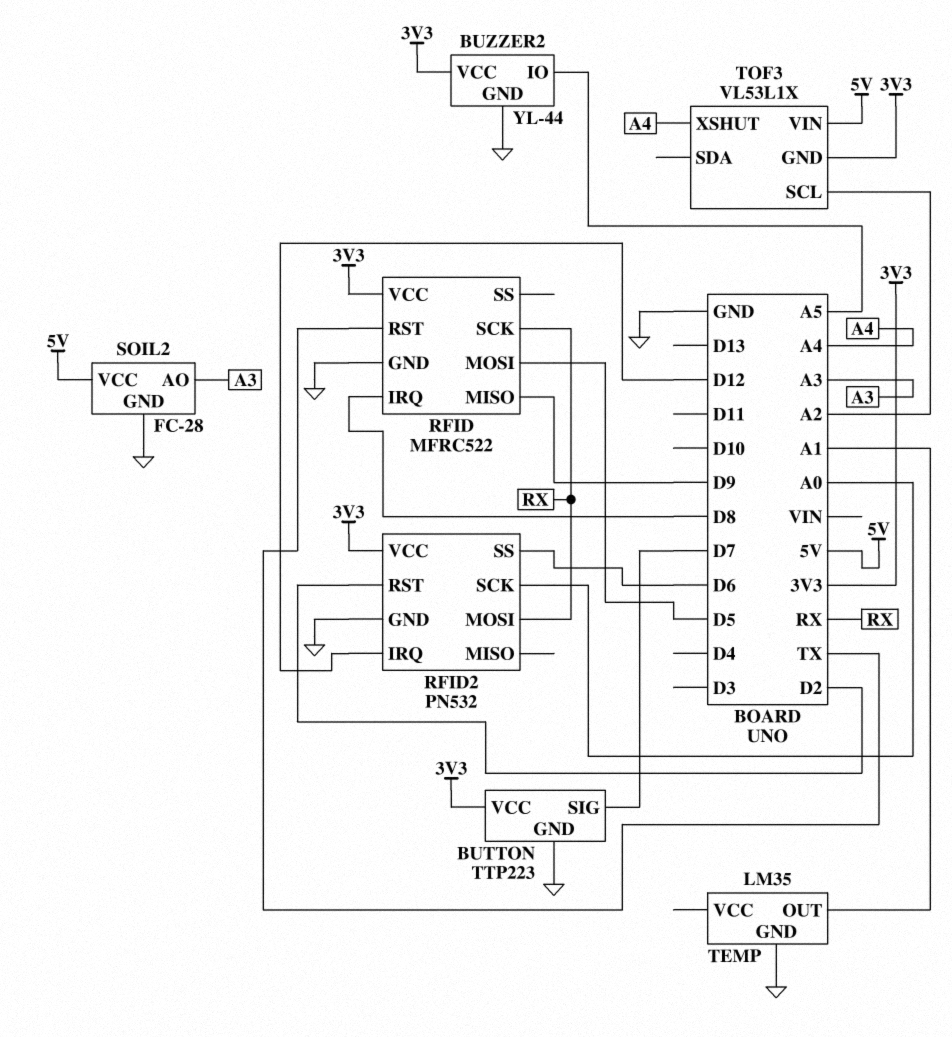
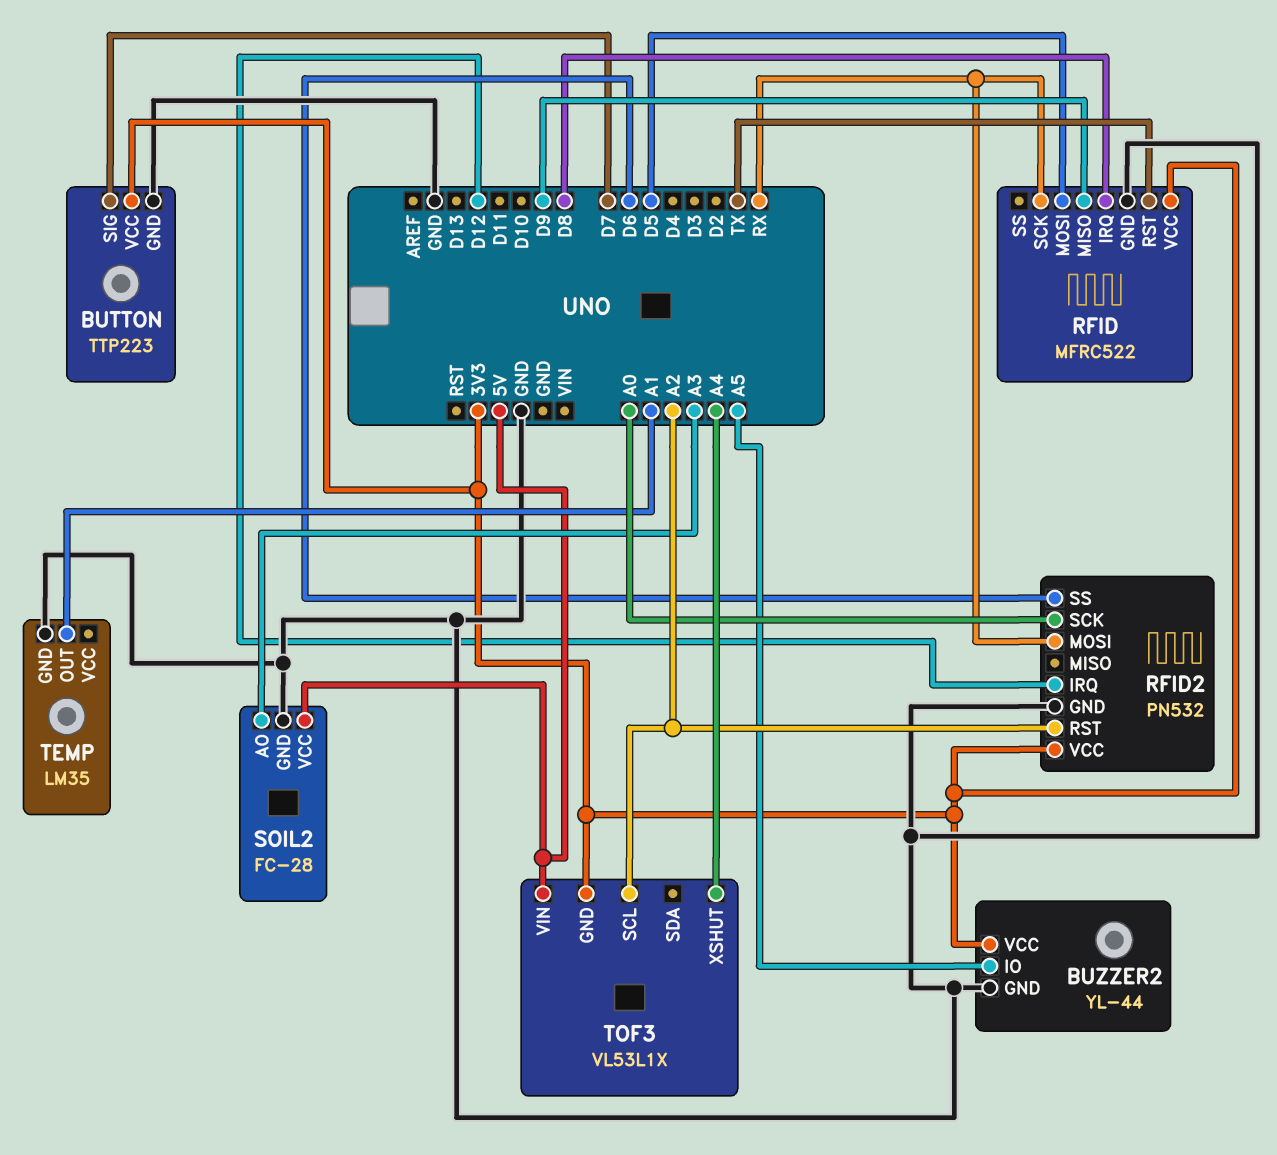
RFID2 pin RST: D2 -> A2

